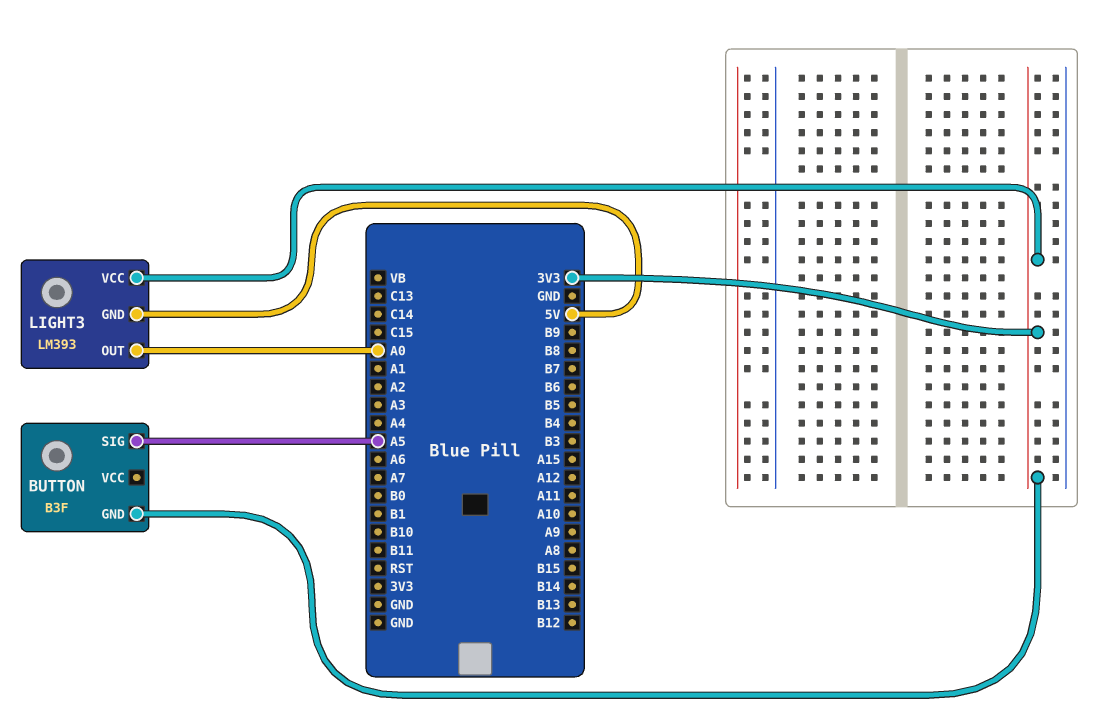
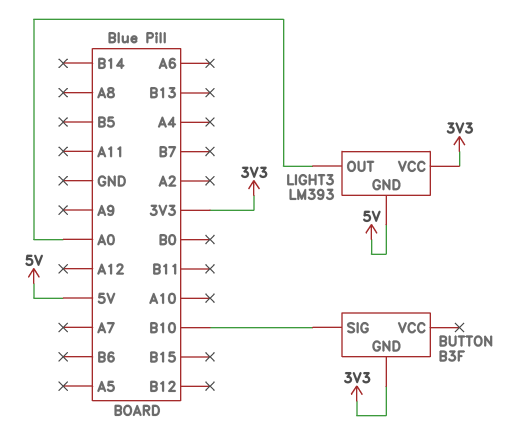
BUTTON pin SIG: A5 -> B10

